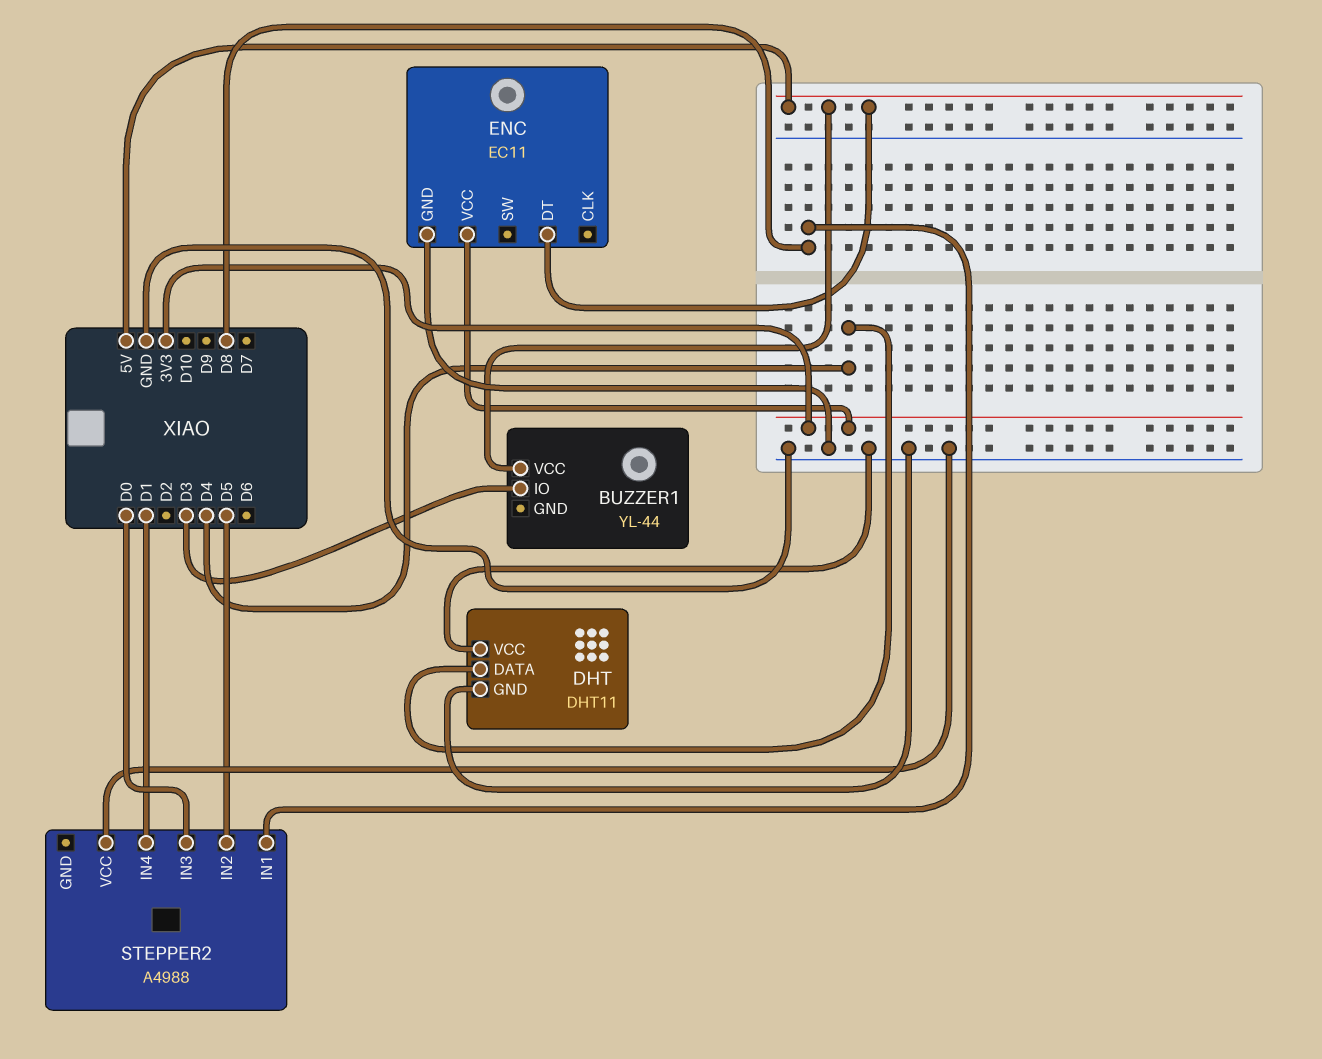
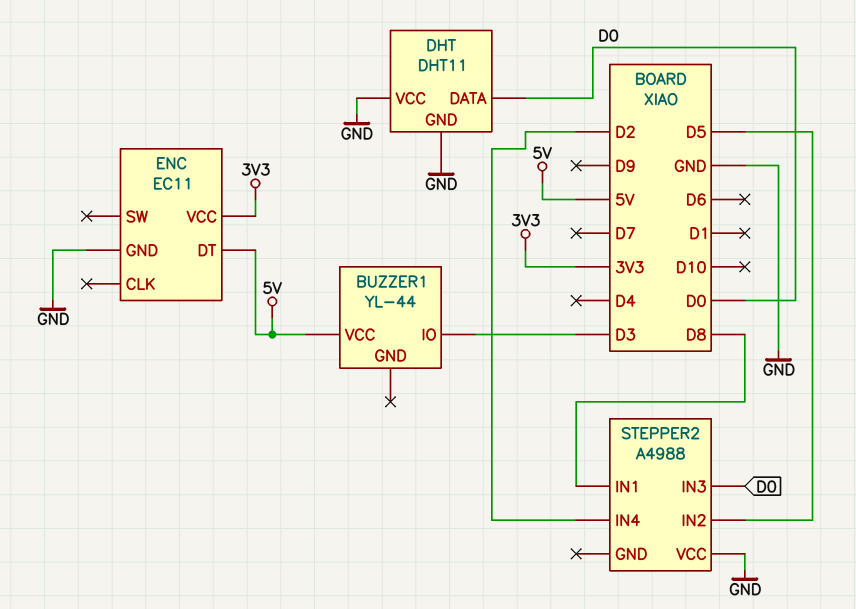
DHT pin DATA: D4 -> D0
STEPPER2 pin IN4: D1 -> D2

